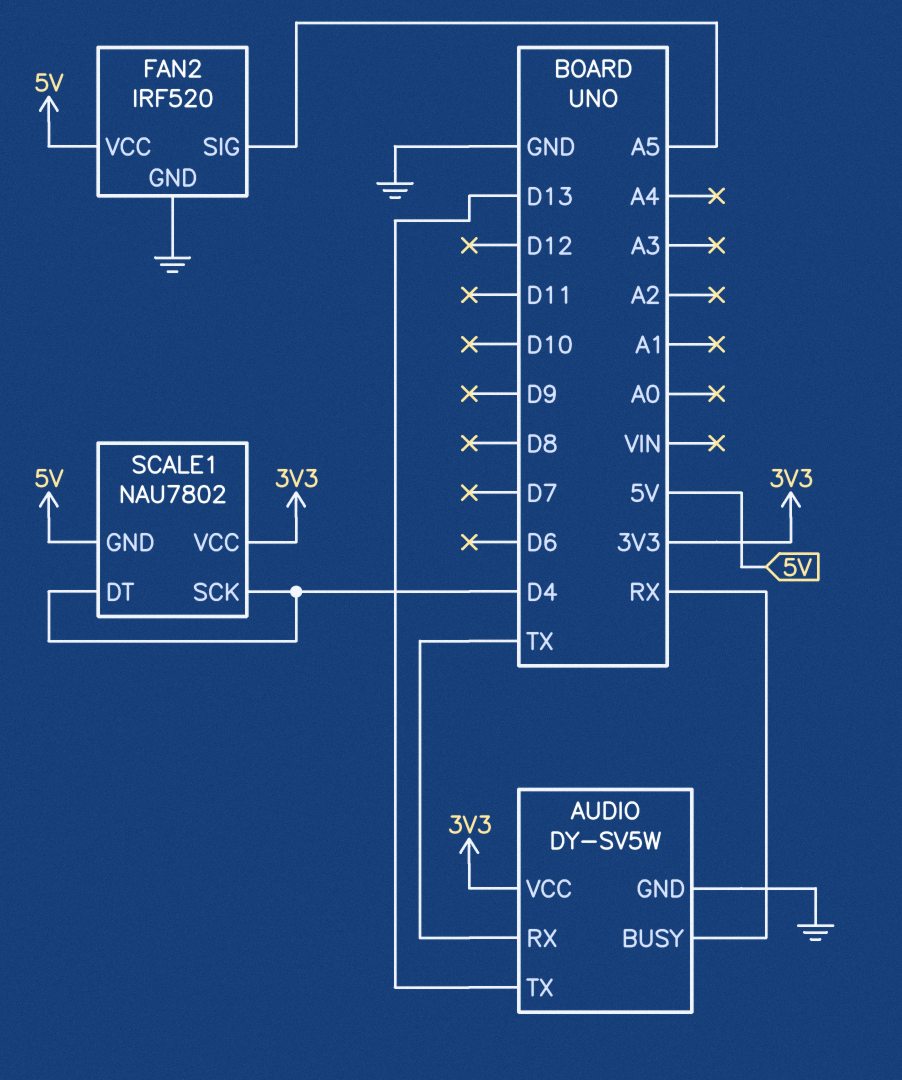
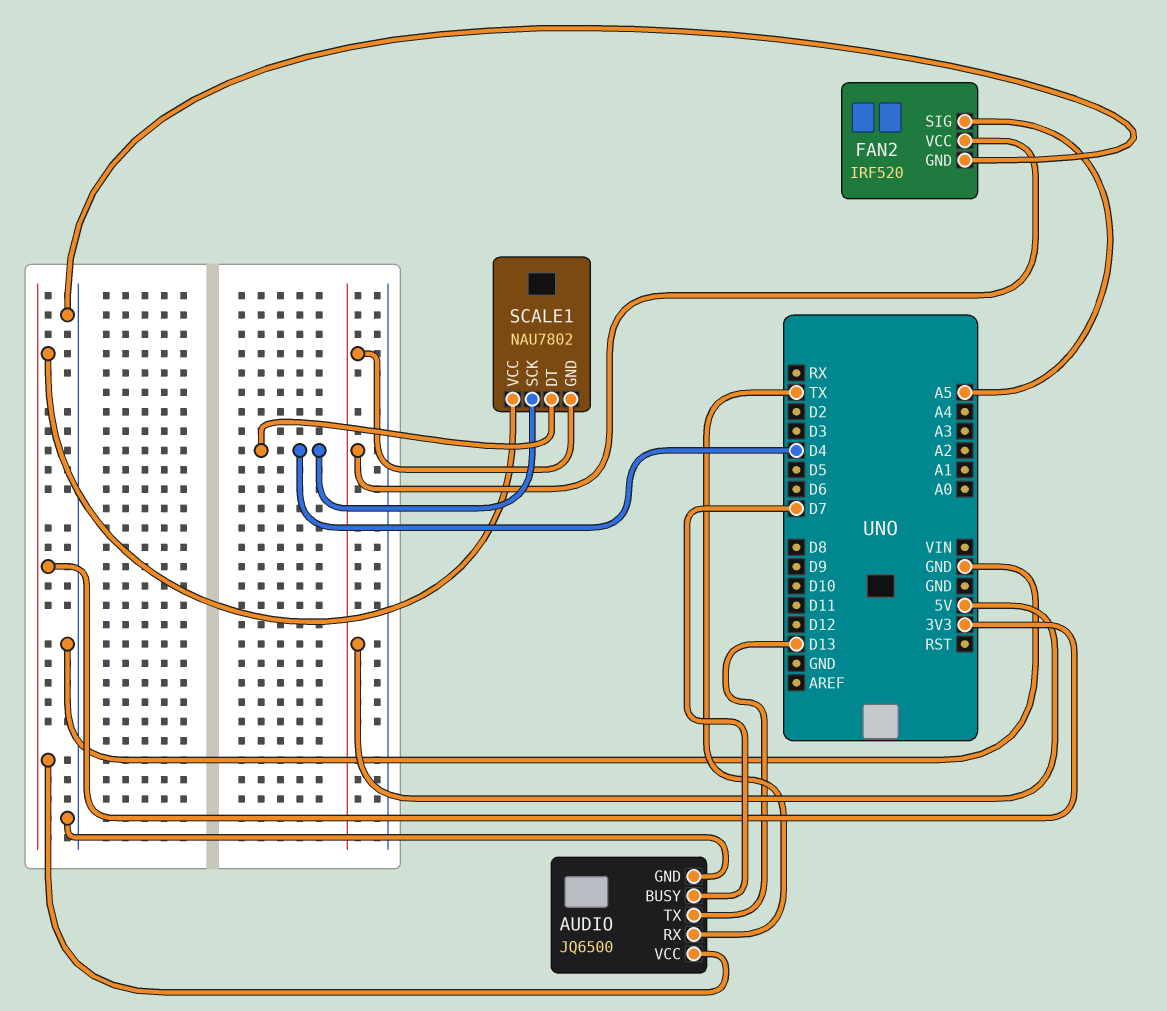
AUDIO: DY-SV5W -> JQ6500
AUDIO pin BUSY: RX -> D7

